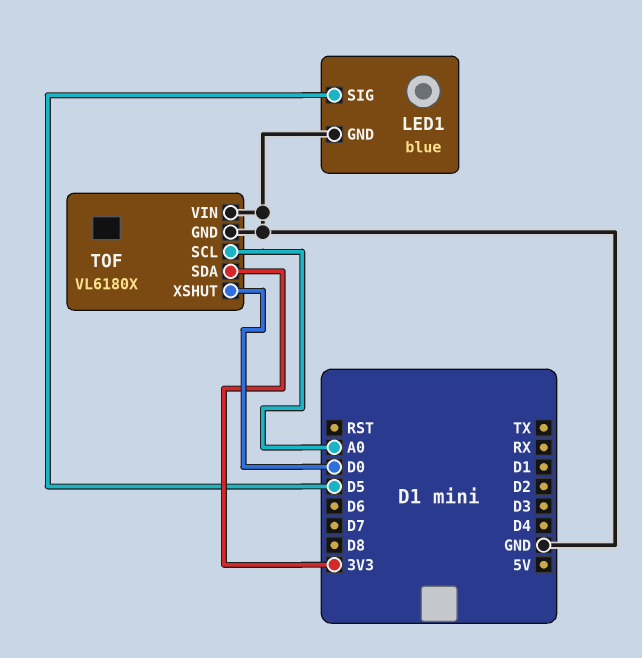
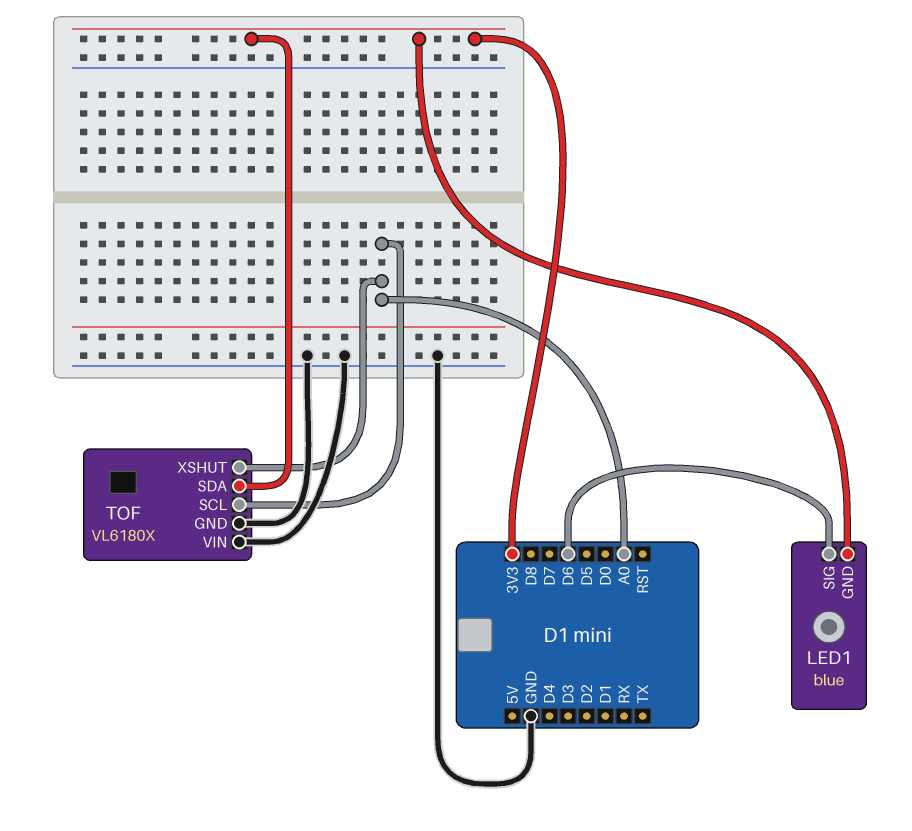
LED1 pin GND: GND -> 3V3
LED1 pin SIG: D5 -> D6
TOF pin XSHUT: D0 -> A0

